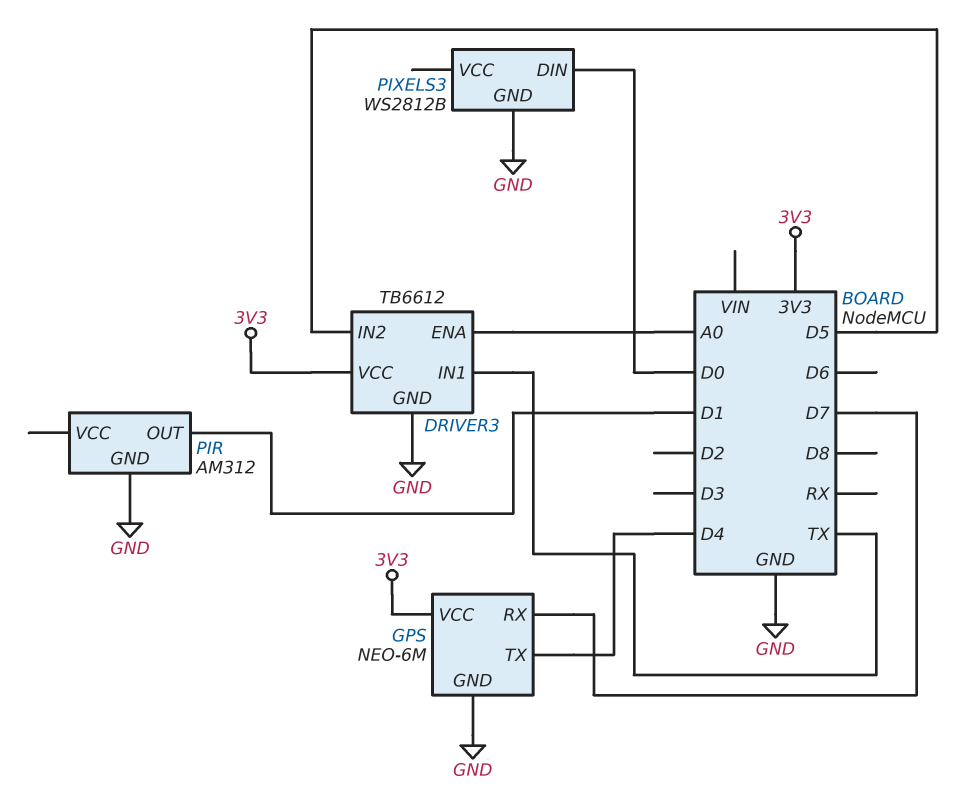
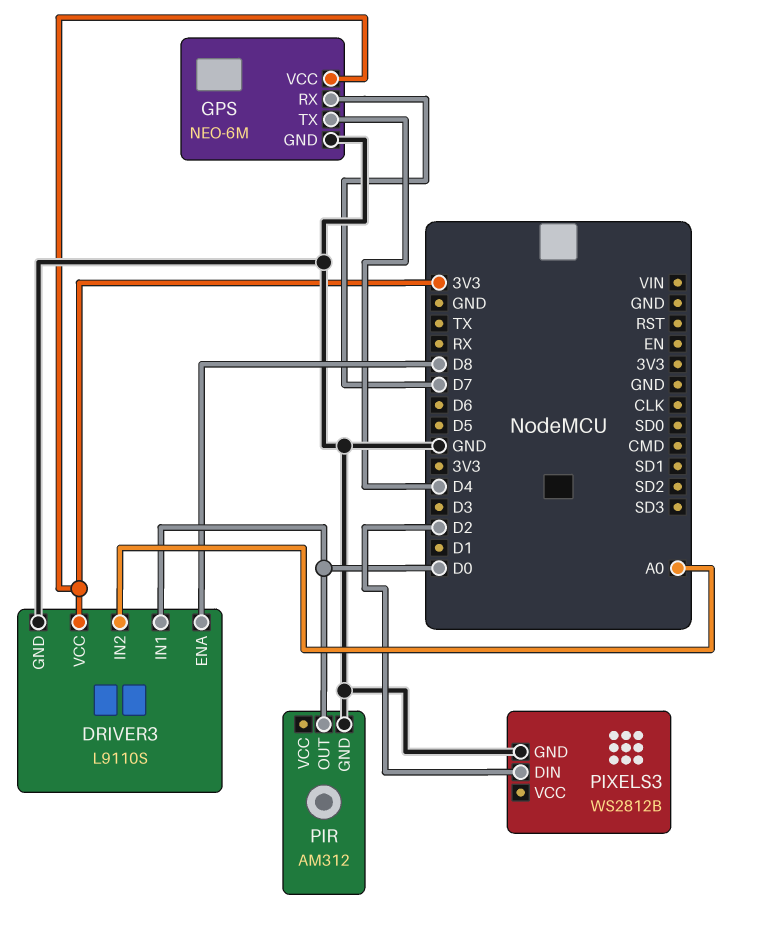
DRIVER3: TB6612 -> L9110S
DRIVER3 pin ENA: A0 -> D8
DRIVER3 pin IN1: TX -> D0
DRIVER3 pin IN2: D5 -> A0
PIR pin OUT: D1 -> D0
PIXELS3 pin DIN: D0 -> D2

